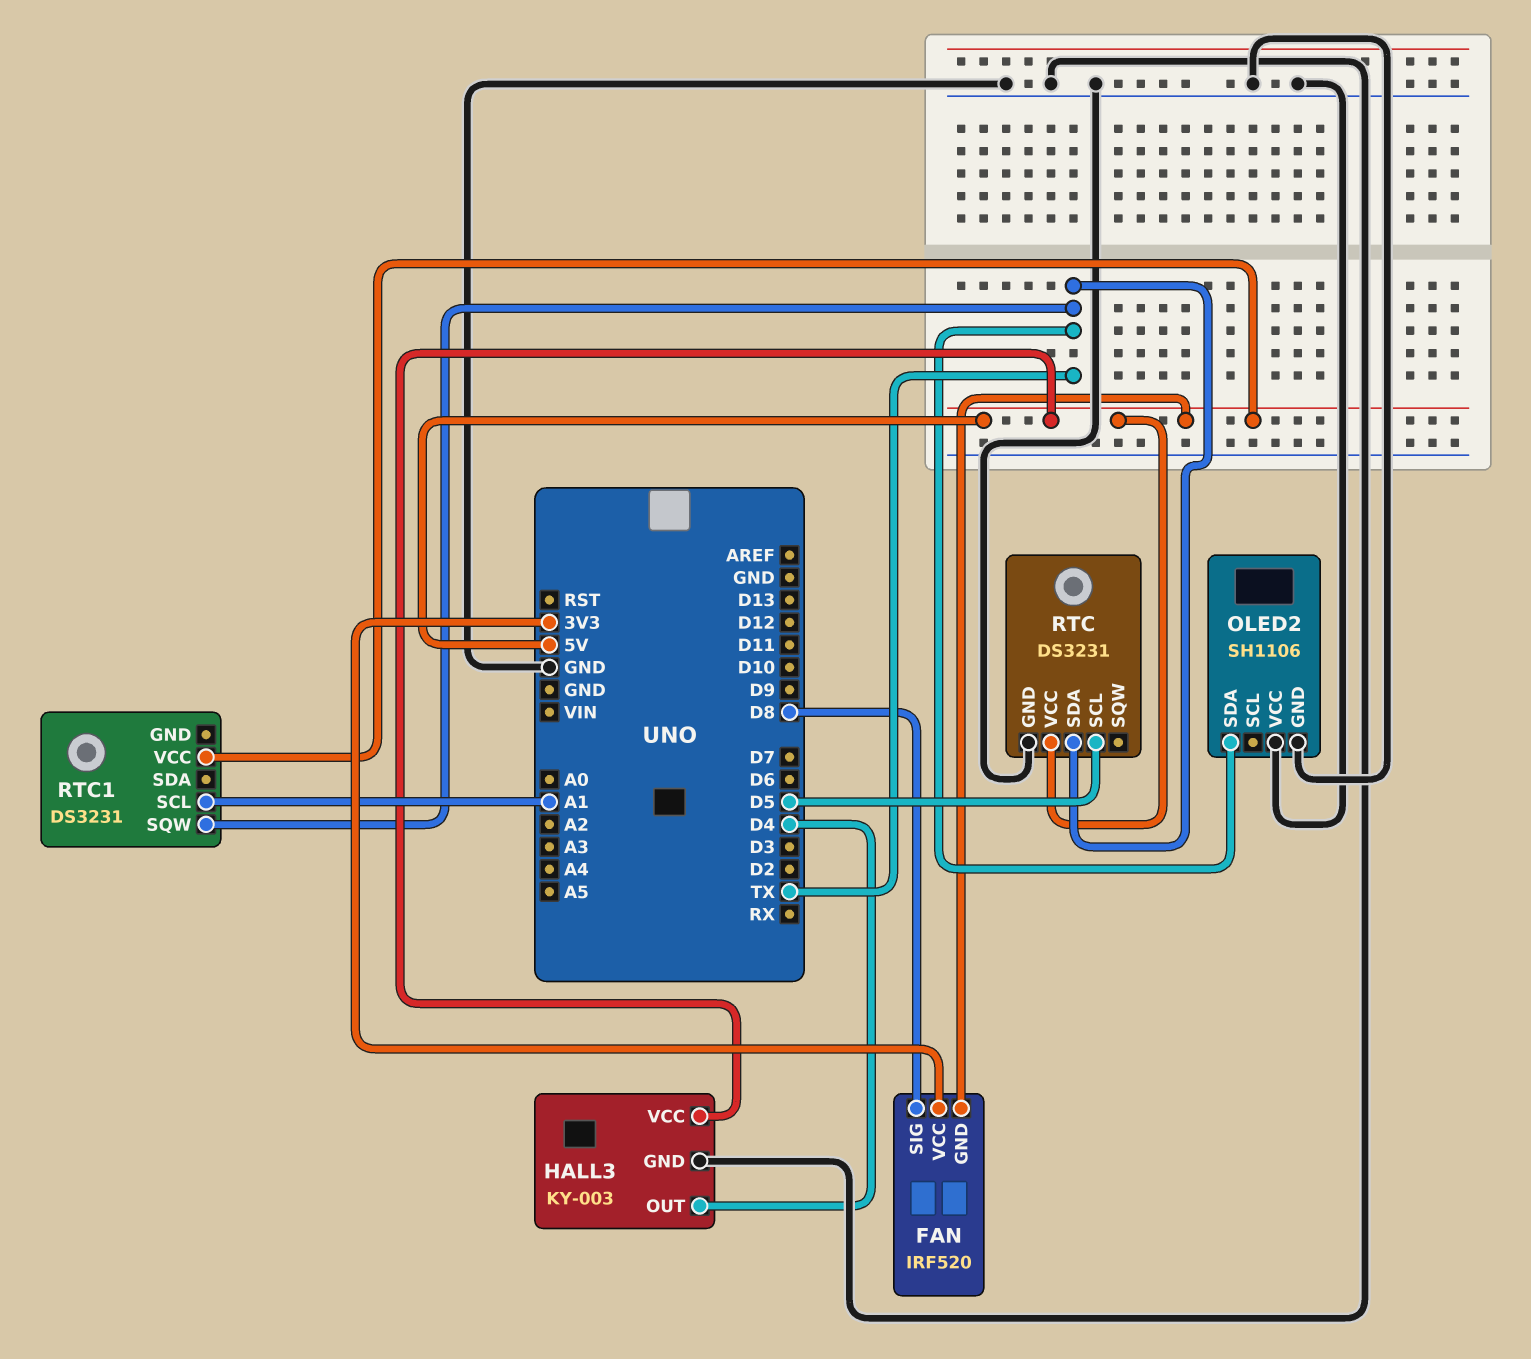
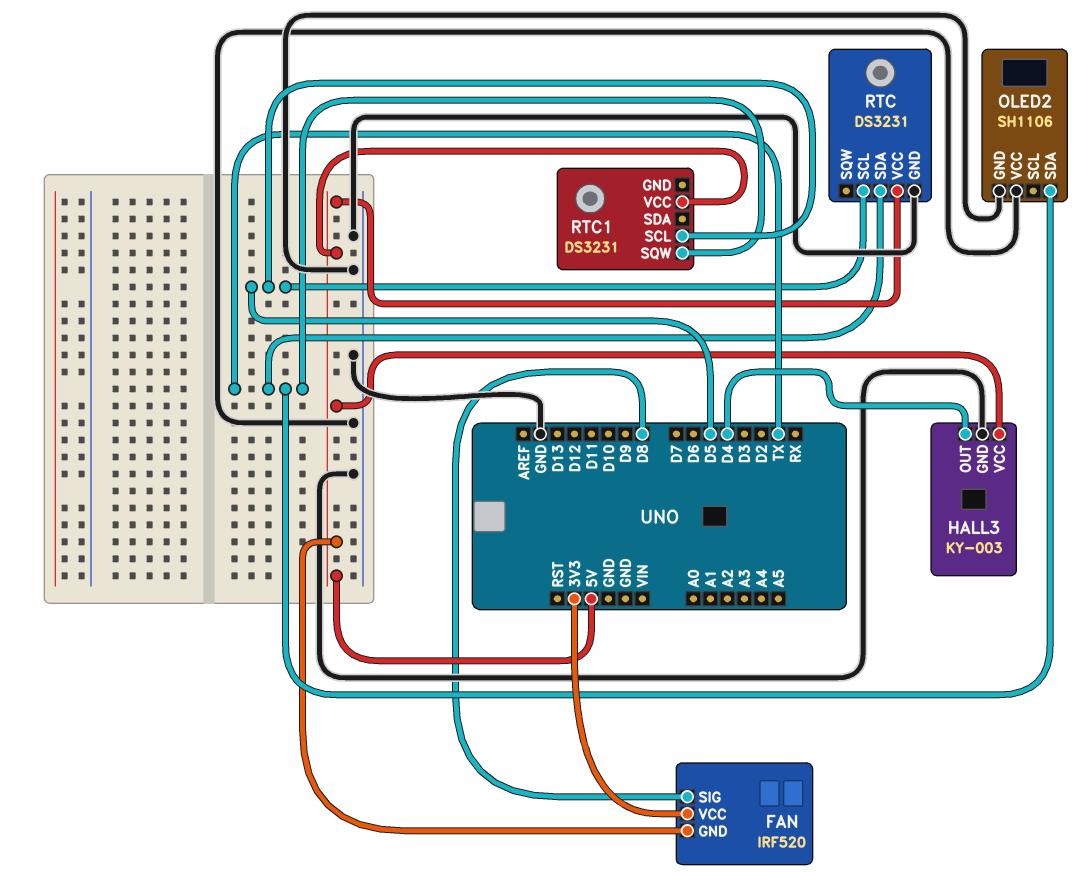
RTC1 pin SCL: A1 -> D5

